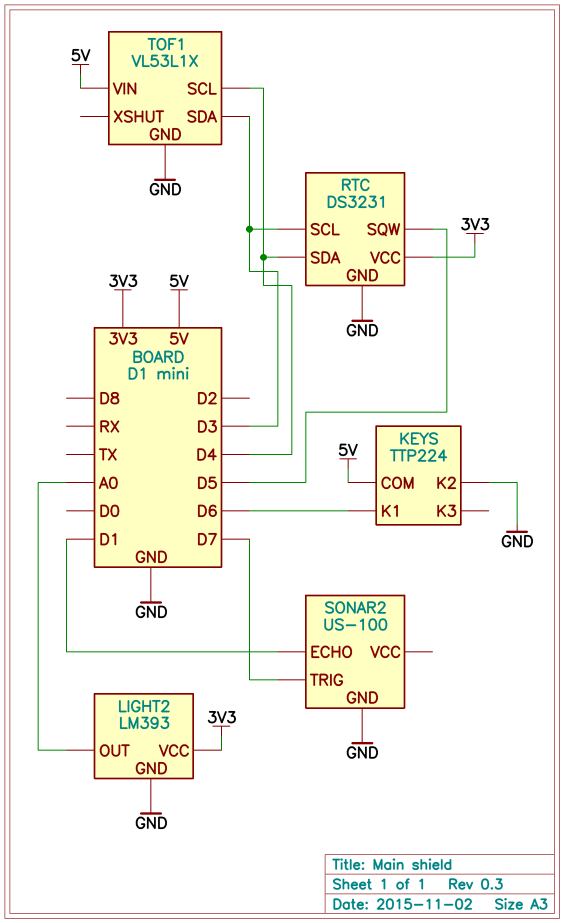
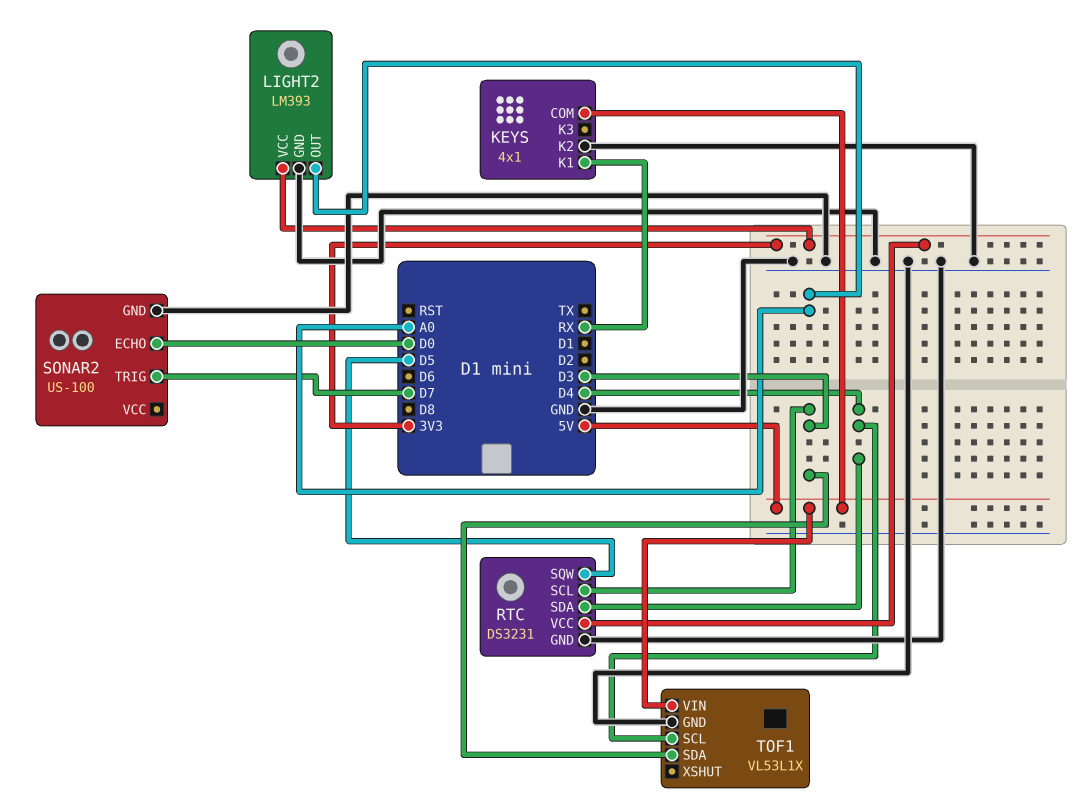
KEYS: TTP224 -> 4x1
KEYS pin K1: D6 -> RX
SONAR2 pin ECHO: D1 -> D0

